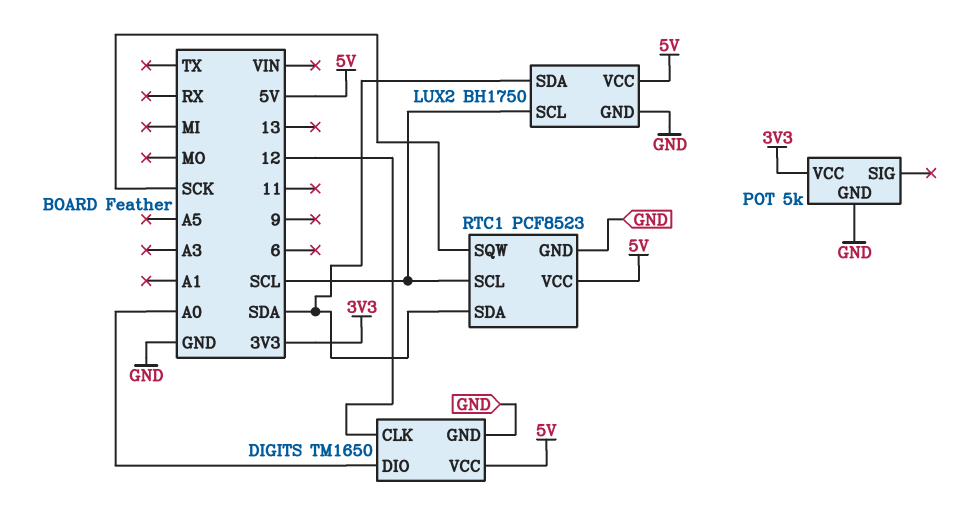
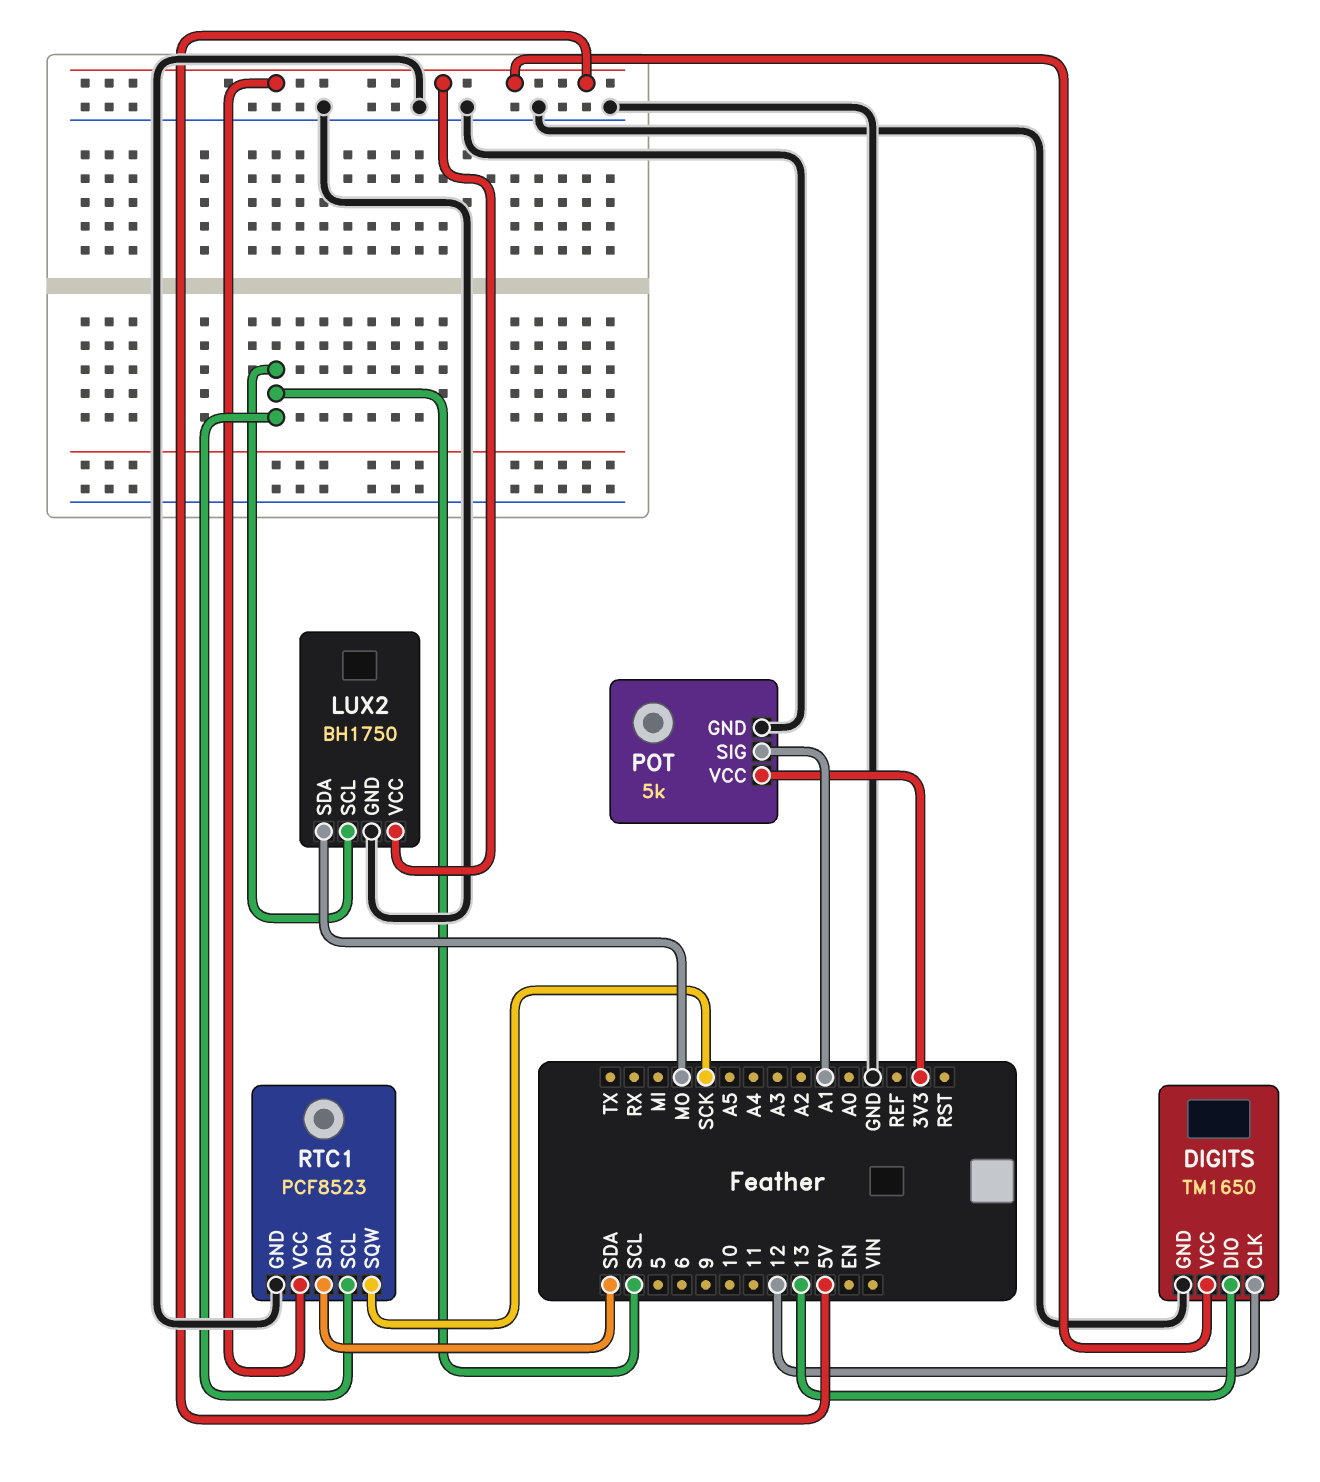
DIGITS pin DIO: A0 -> 13
LUX2 pin SDA: SDA -> MO
POT pin SIG: none -> A1

